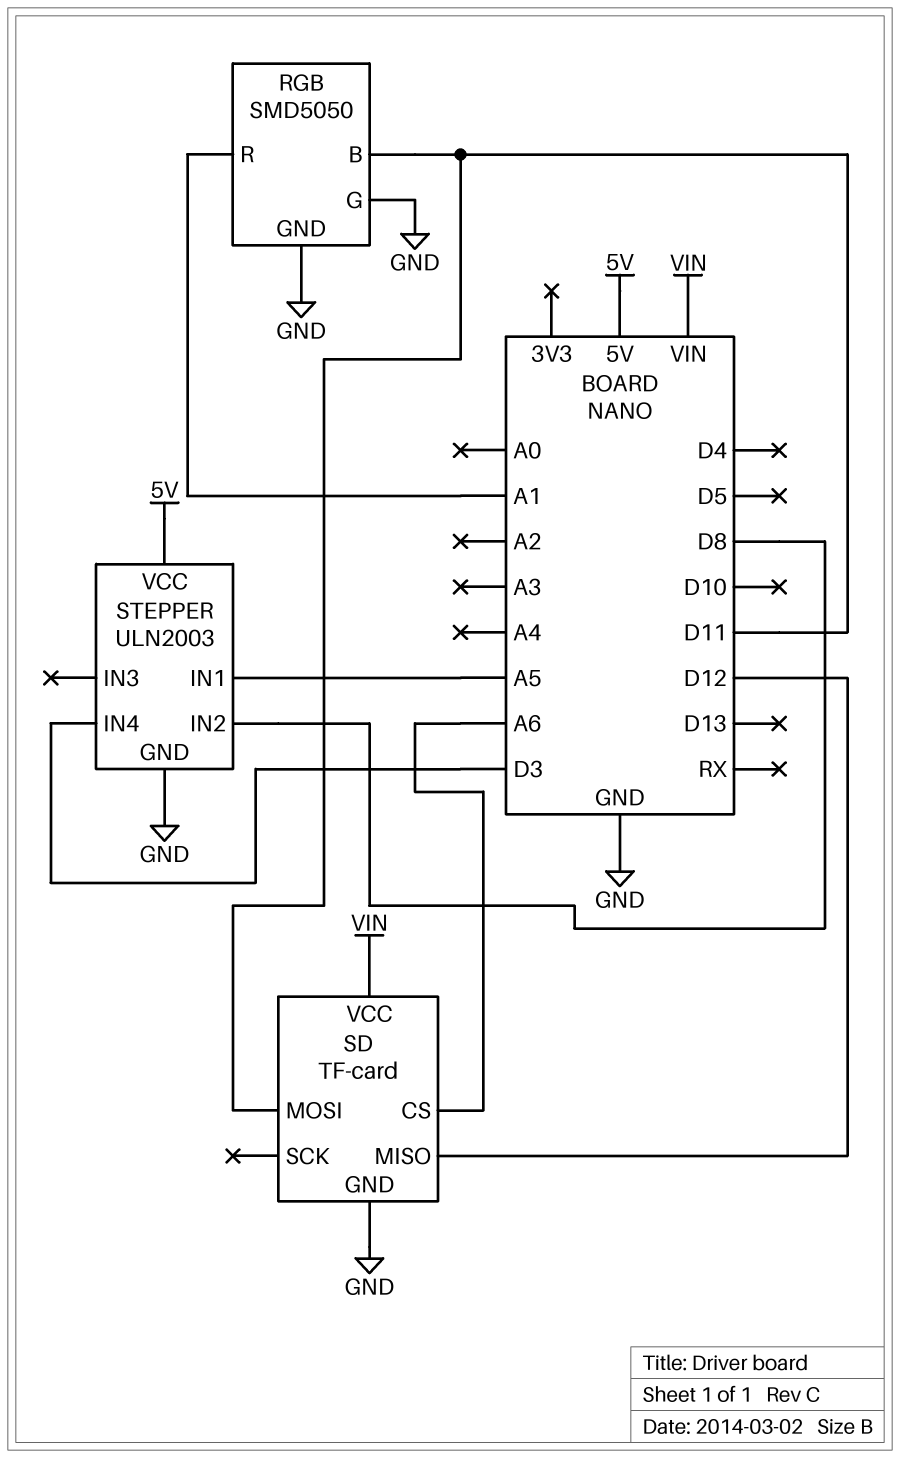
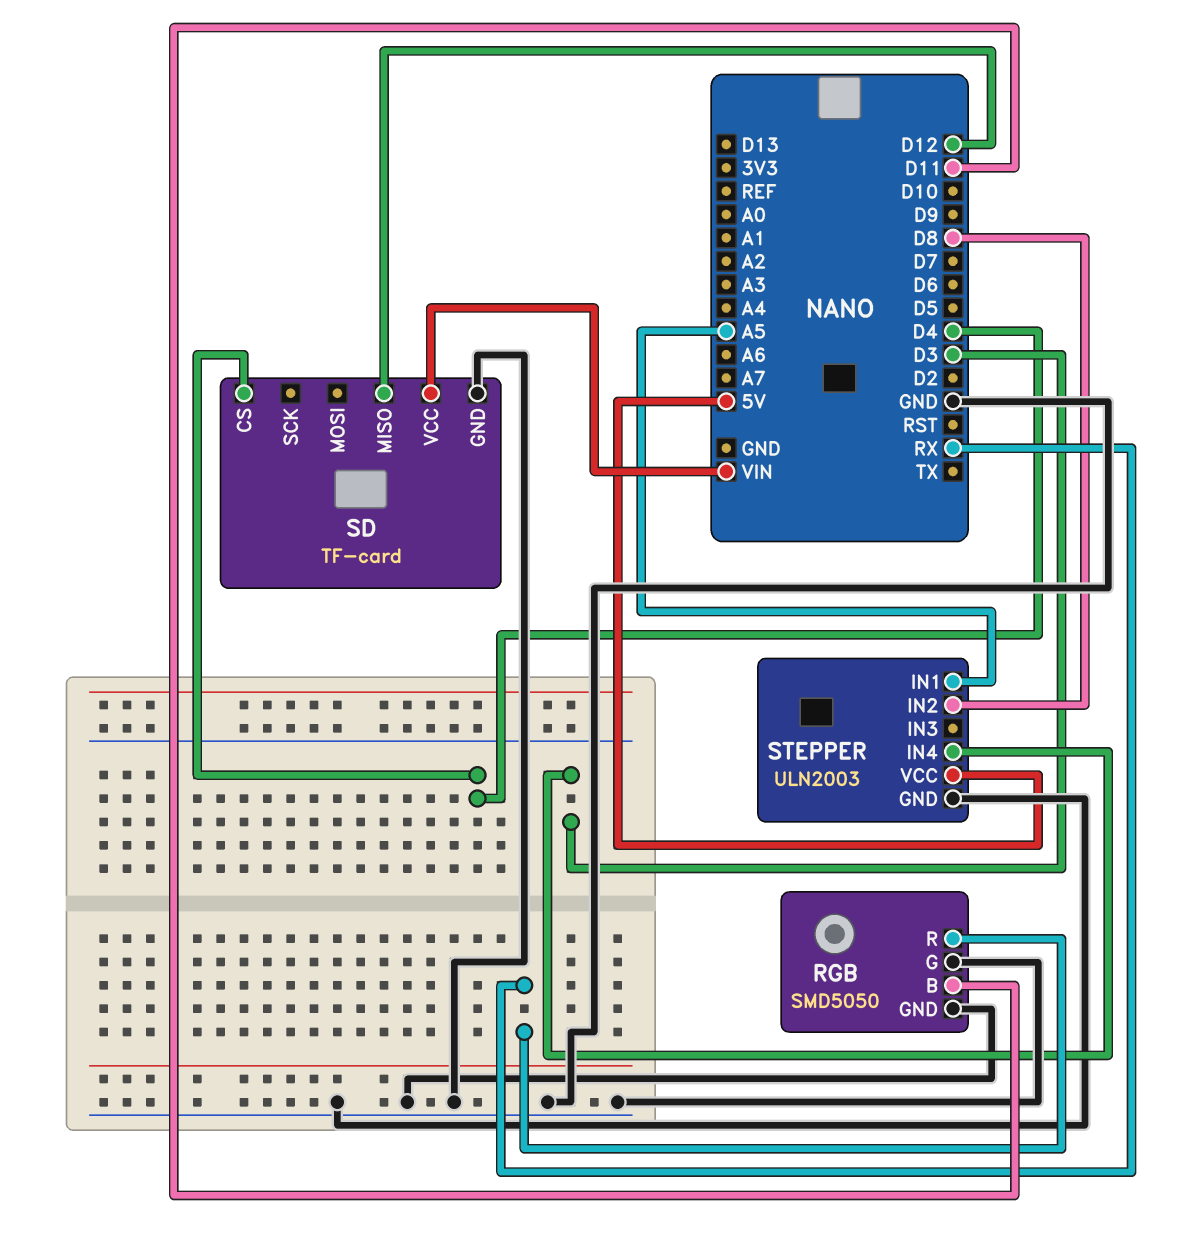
RGB pin R: A1 -> RX
SD pin CS: A6 -> D4
SD pin MOSI: D11 -> none

